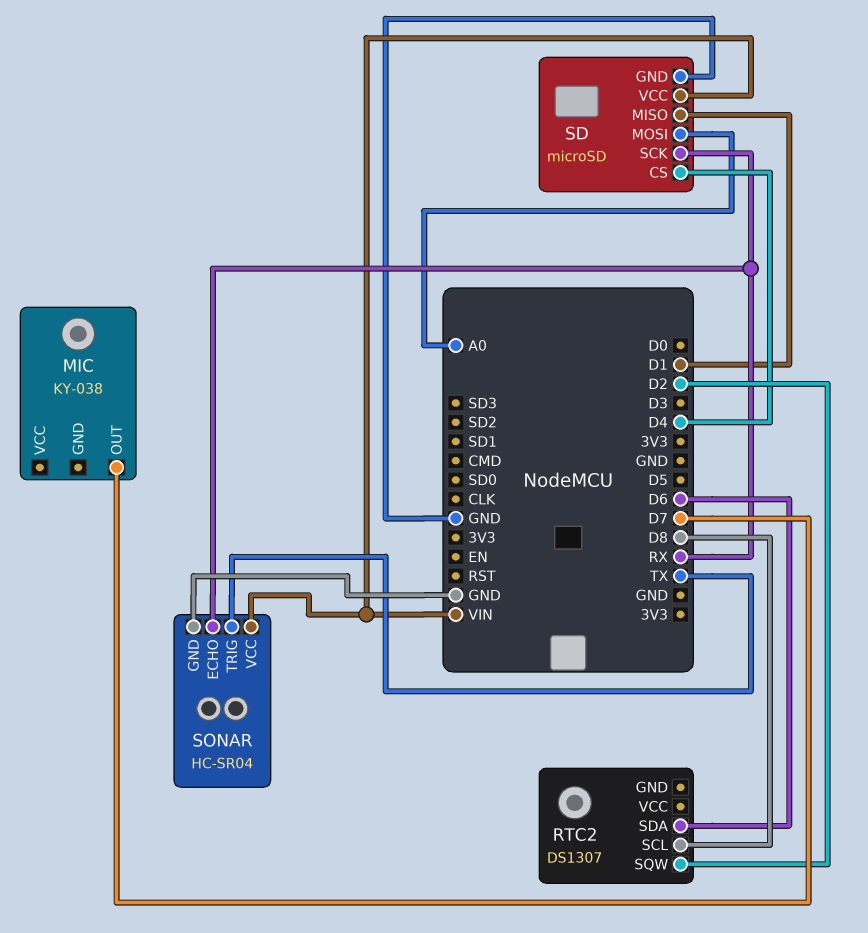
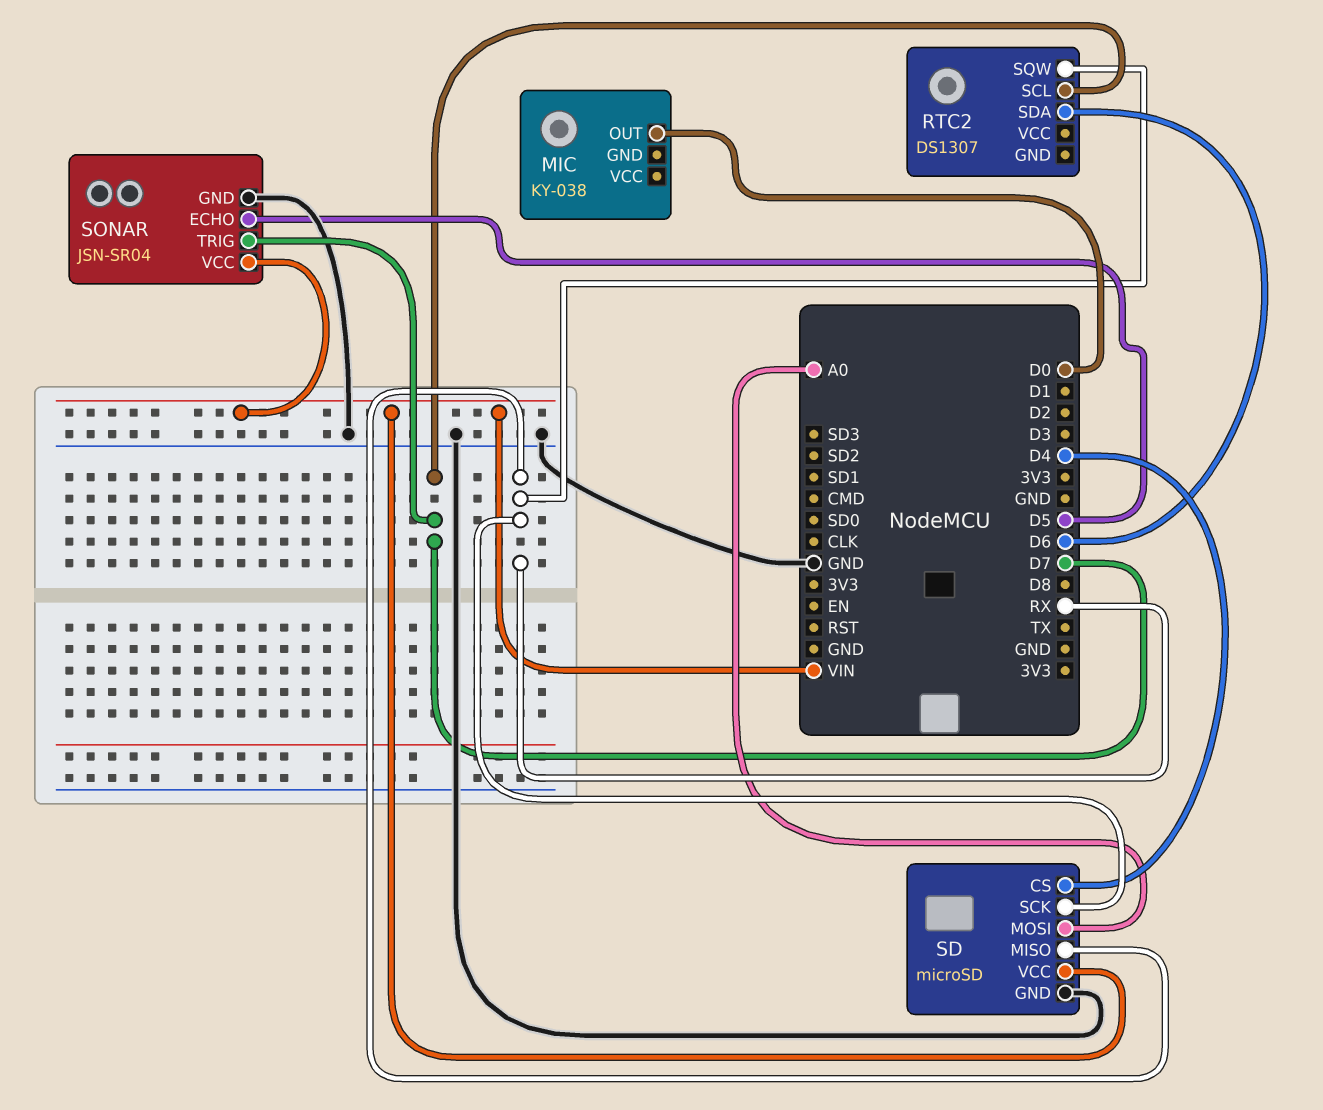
MIC pin OUT: D7 -> D0
RTC2 pin SCL: D8 -> D7
RTC2 pin SQW: D2 -> RX
SD pin MISO: D1 -> RX
SONAR: HC-SR04 -> JSN-SR04
SONAR pin ECHO: RX -> D5
SONAR pin TRIG: TX -> D7

